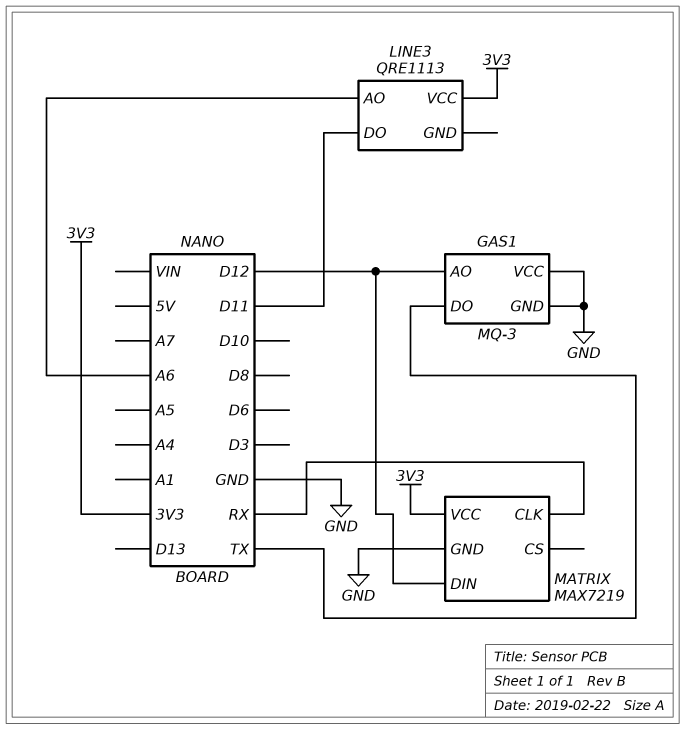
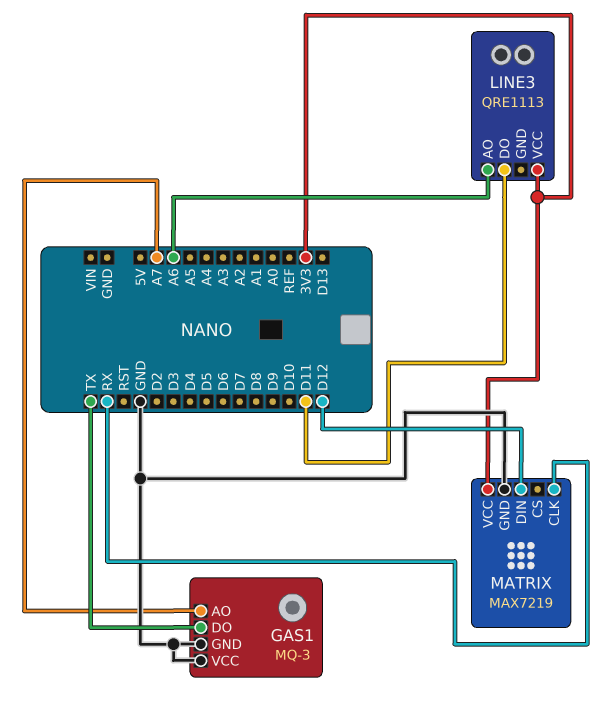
GAS1 pin AO: D12 -> A7

